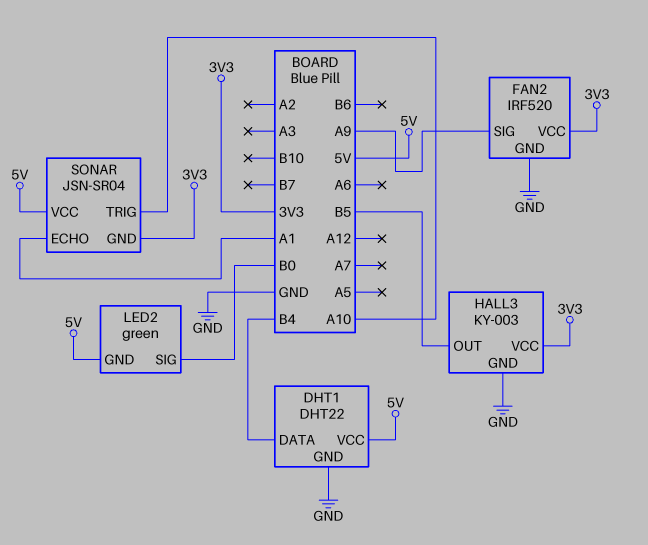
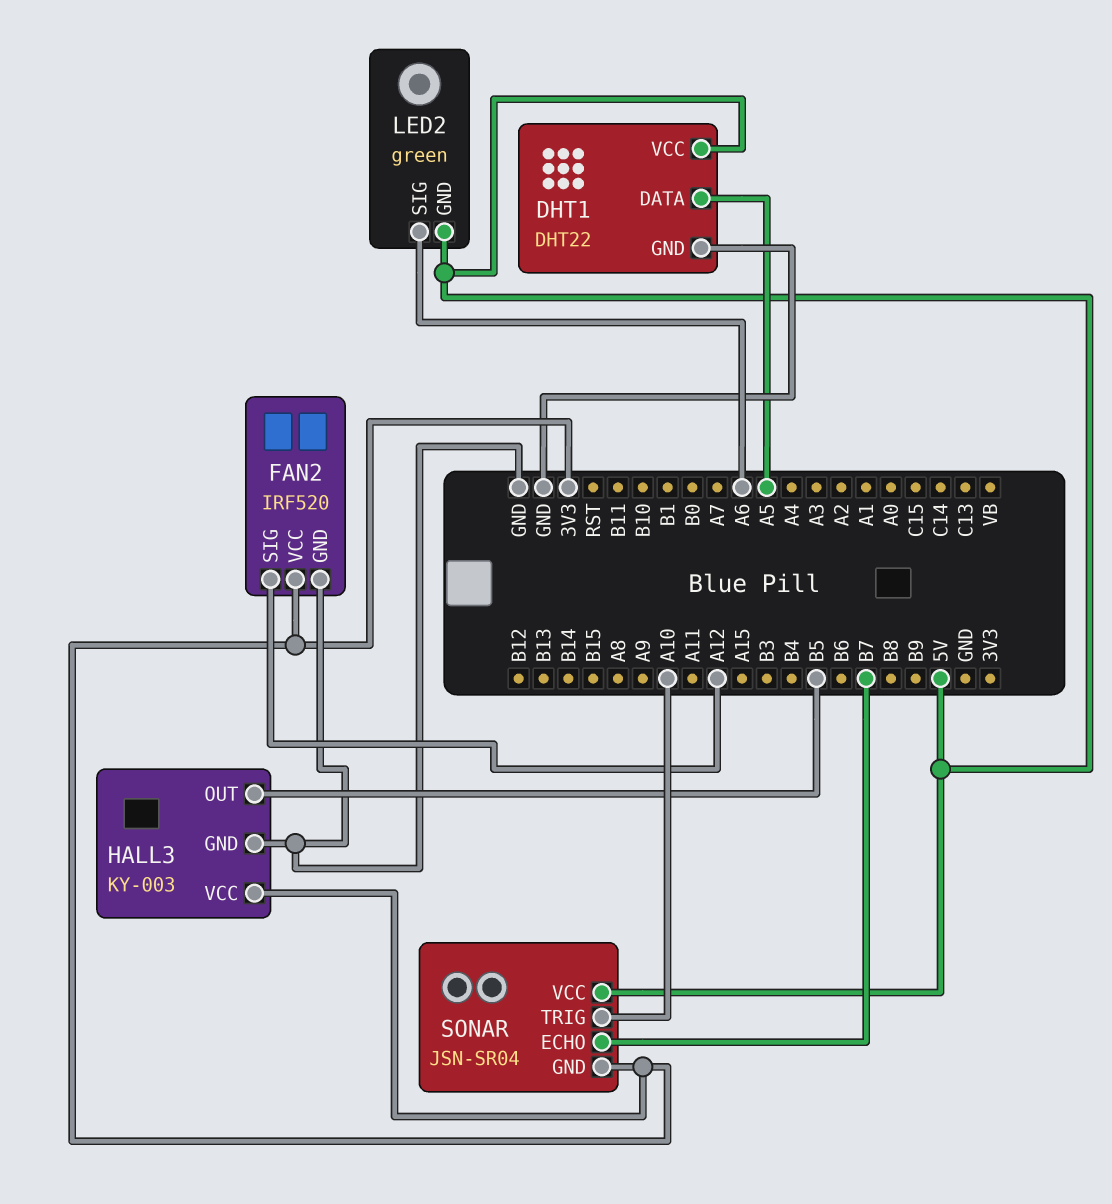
DHT1 pin DATA: B4 -> A5
FAN2 pin SIG: A9 -> A12
LED2 pin SIG: B0 -> A6
SONAR pin ECHO: A1 -> B7

